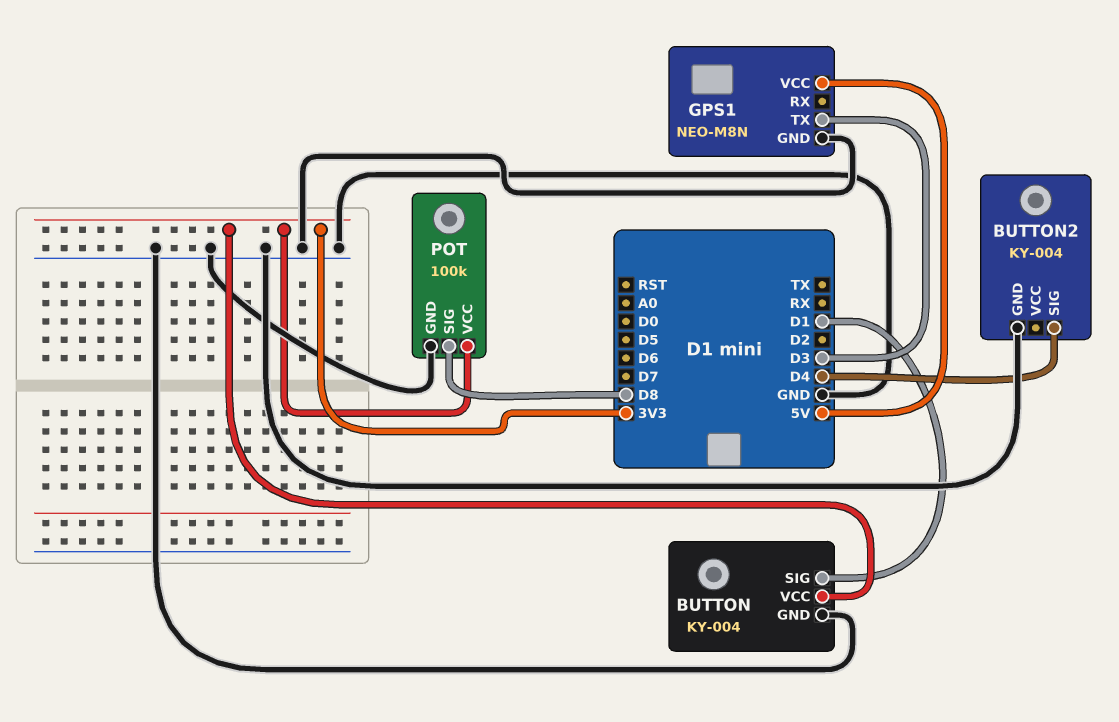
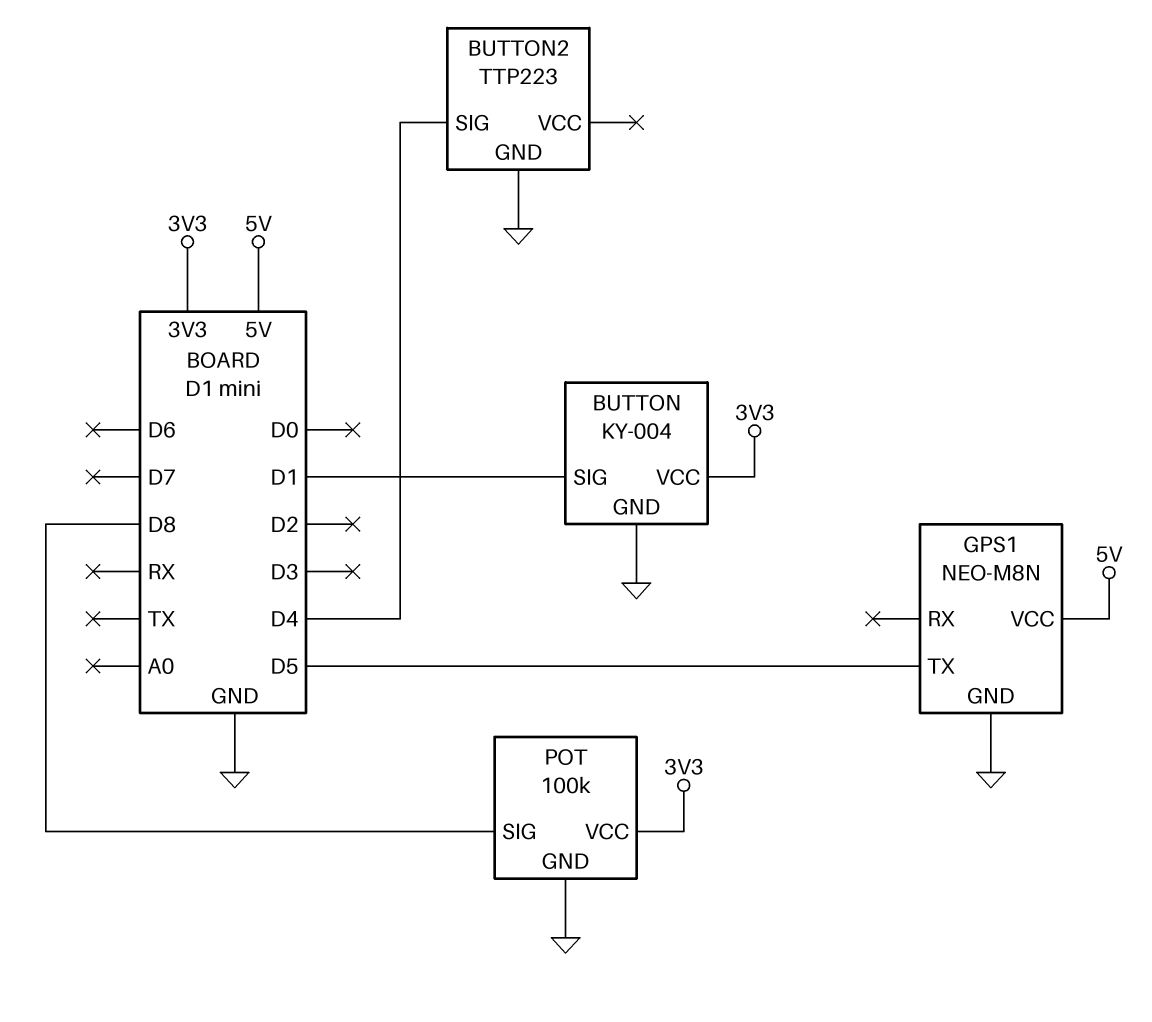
BUTTON2: KY-004 -> TTP223
GPS1 pin TX: D3 -> D5

